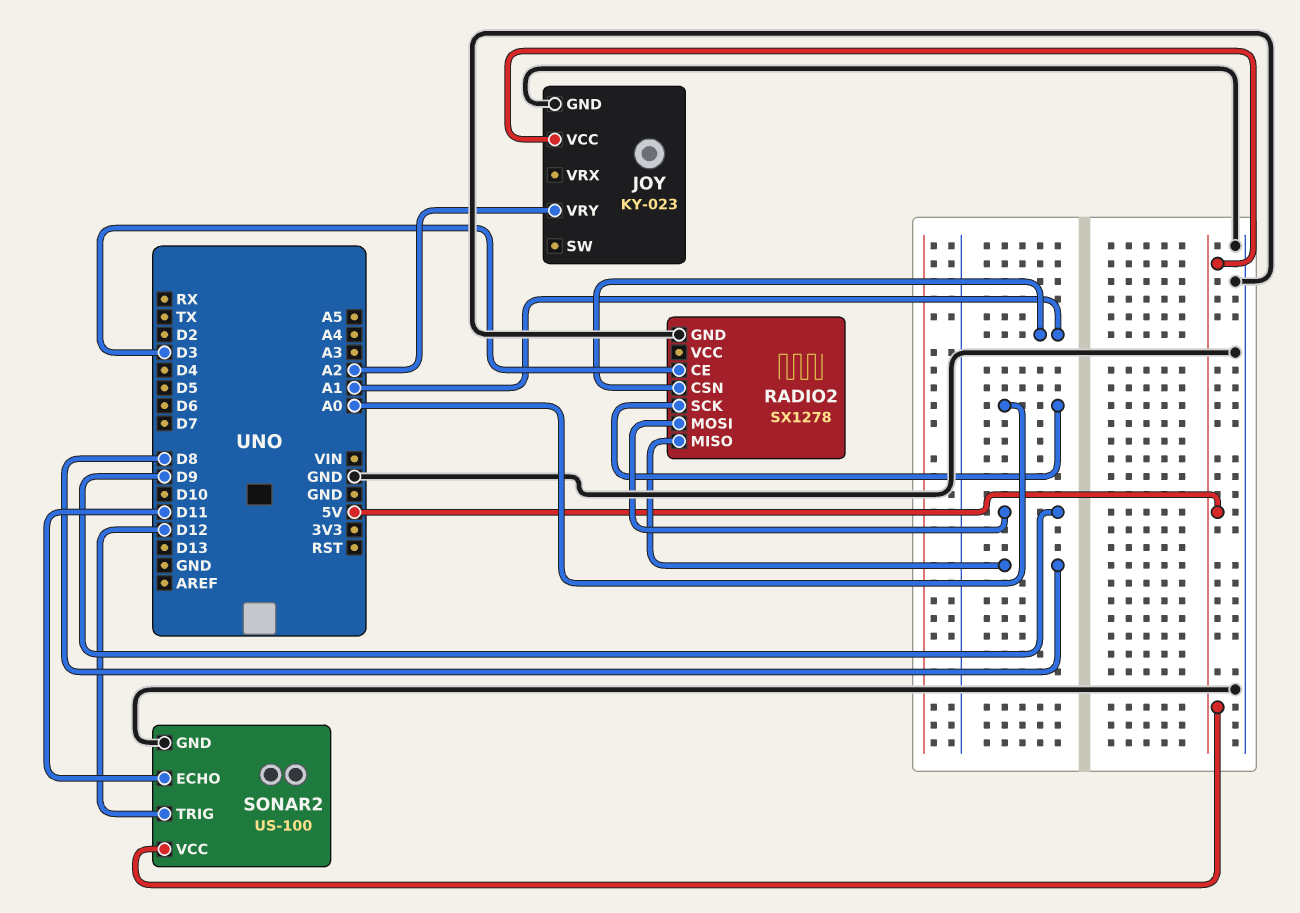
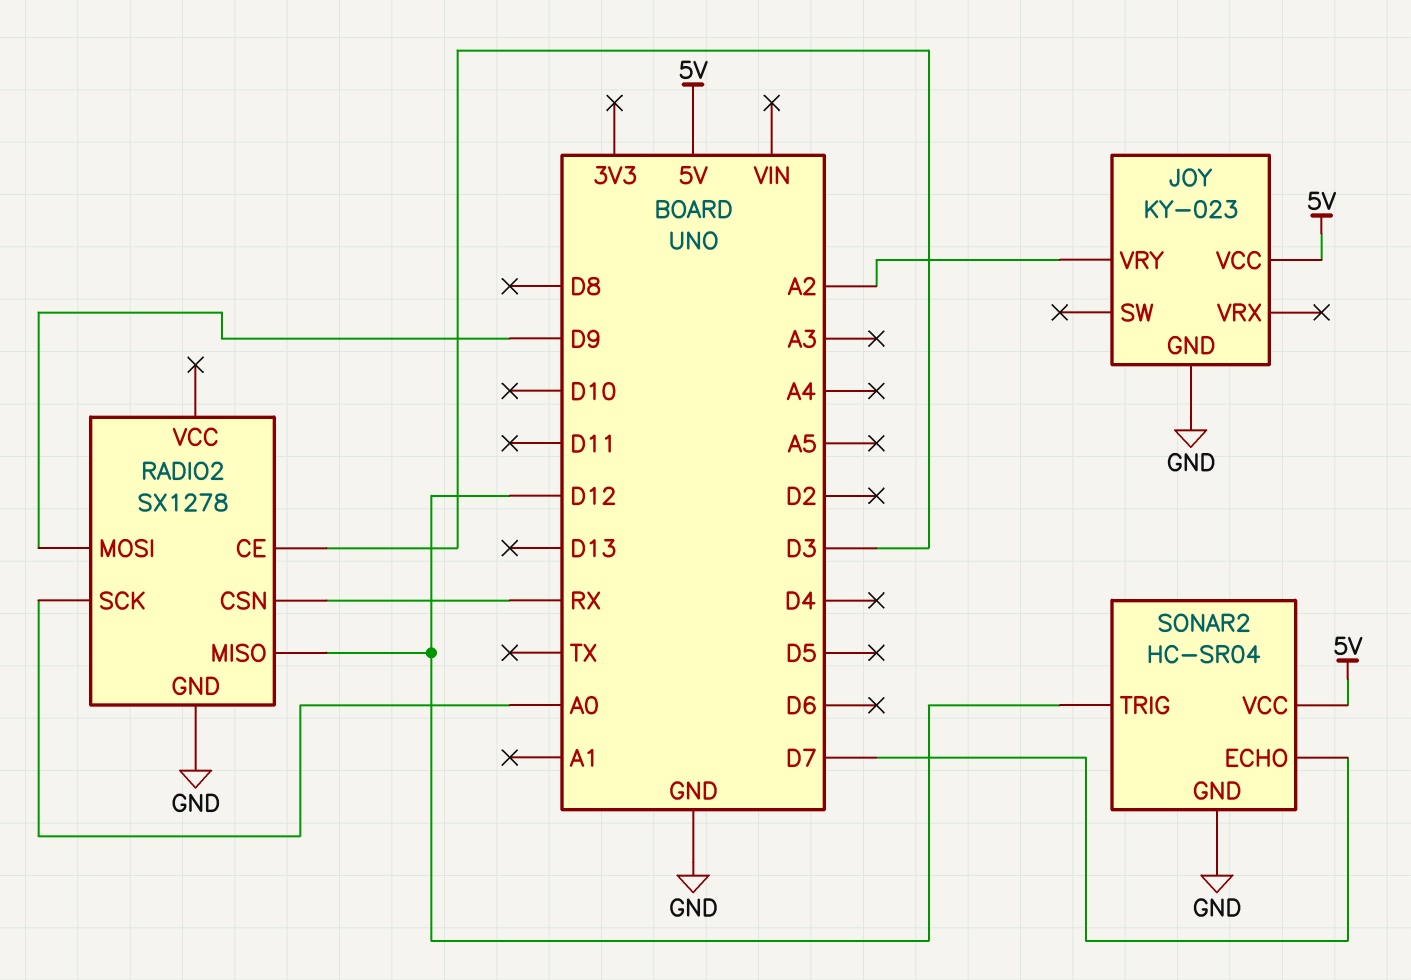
RADIO2 pin CSN: A1 -> RX
RADIO2 pin MISO: D8 -> D12
SONAR2: US-100 -> HC-SR04
SONAR2 pin ECHO: D11 -> D7

